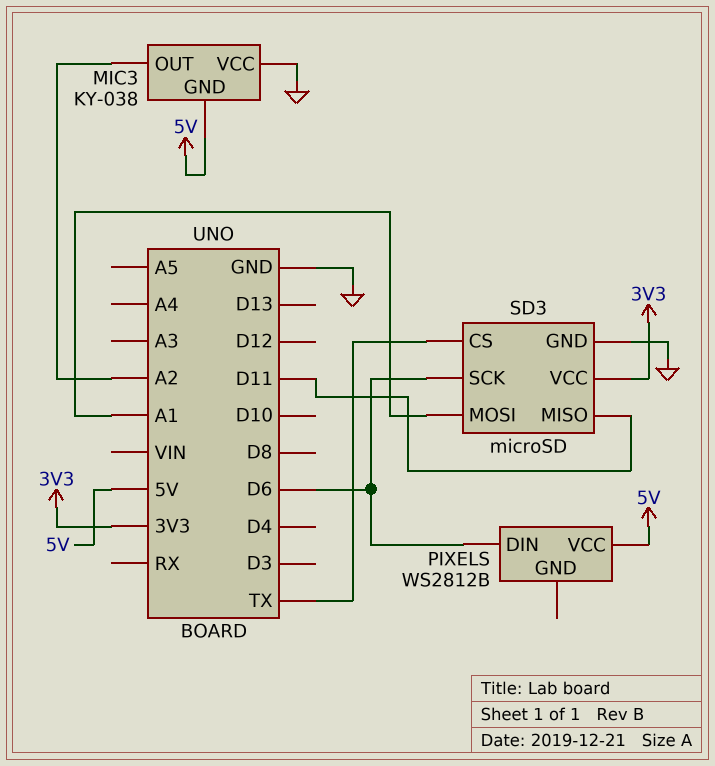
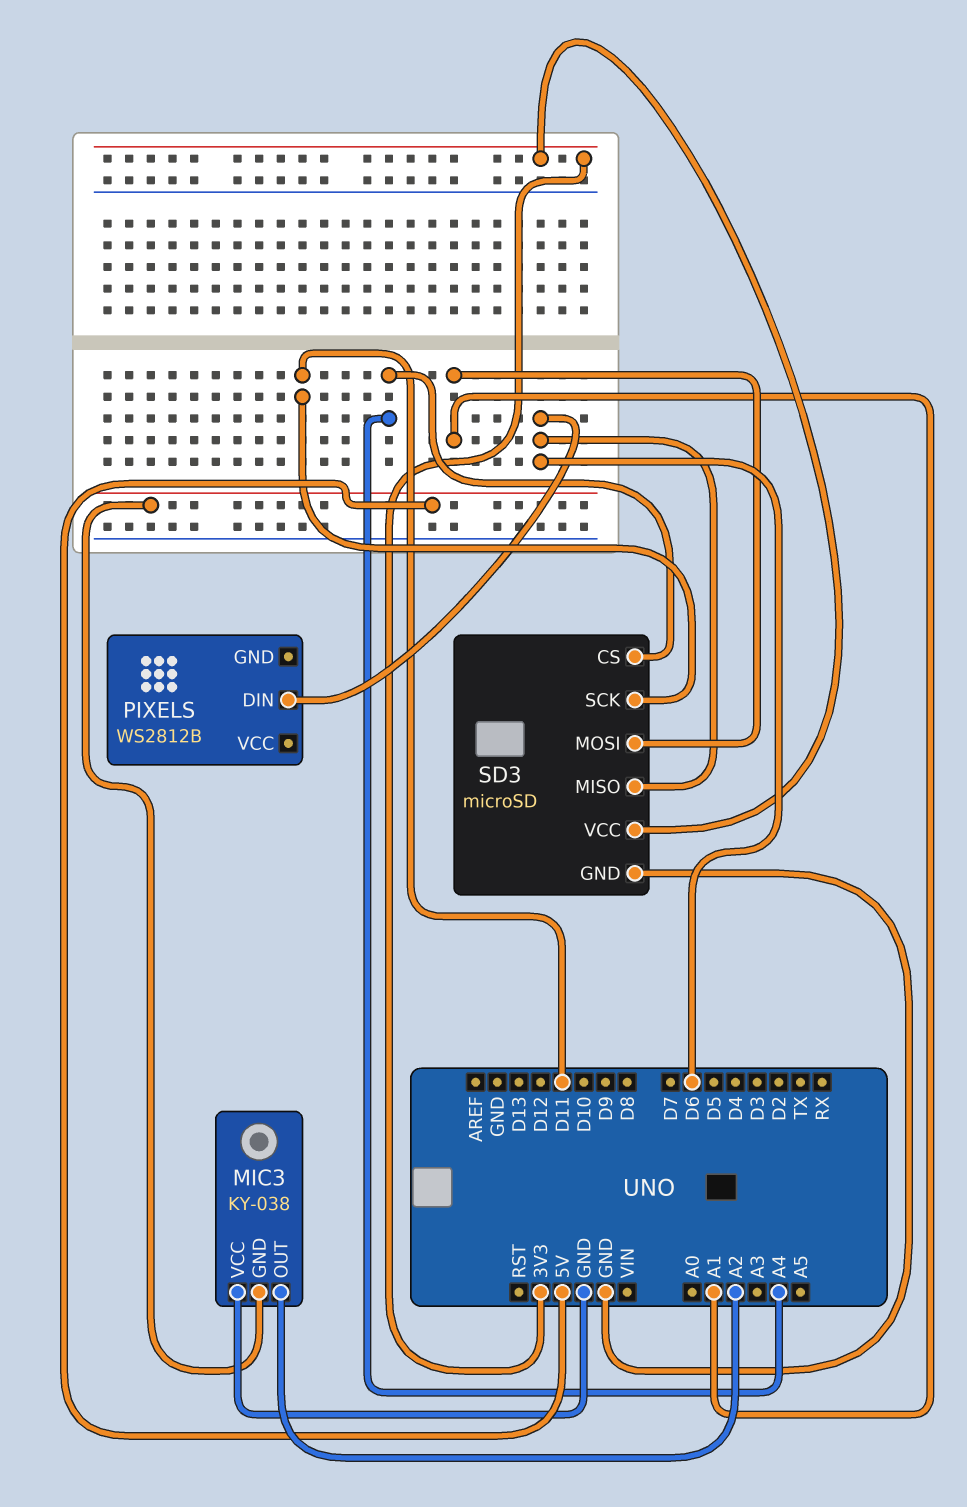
PIXELS pin VCC: 5V -> none
SD3 pin CS: TX -> A4
SD3 pin MISO: D11 -> D6
SD3 pin SCK: D6 -> D11

